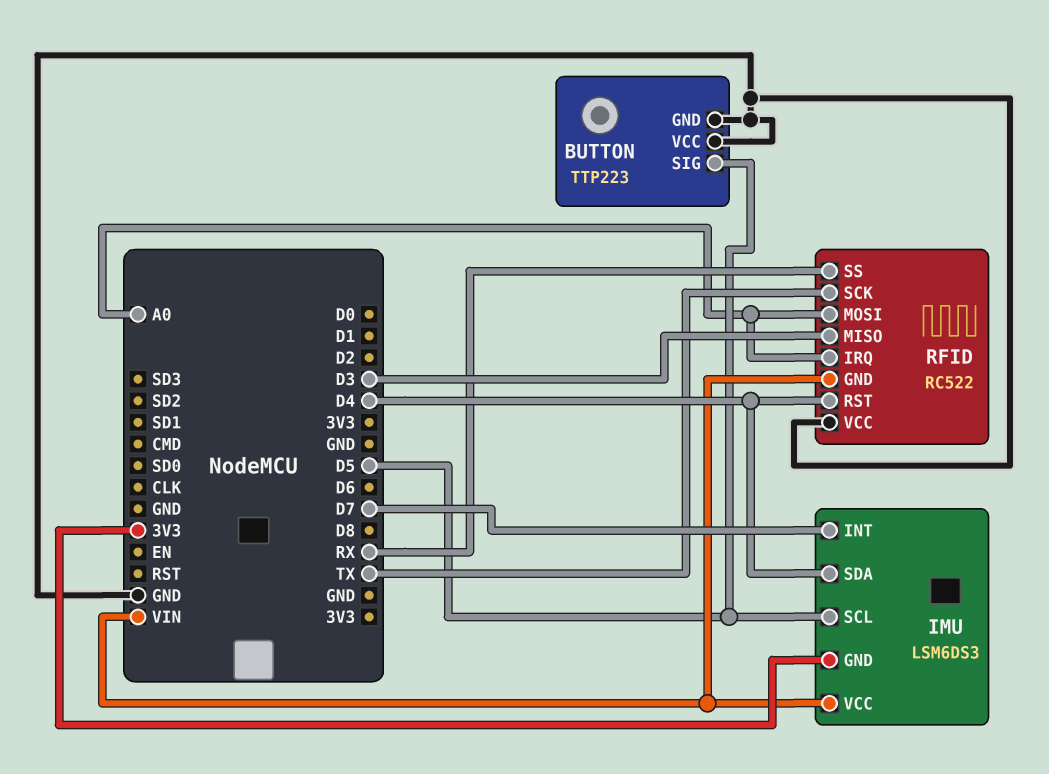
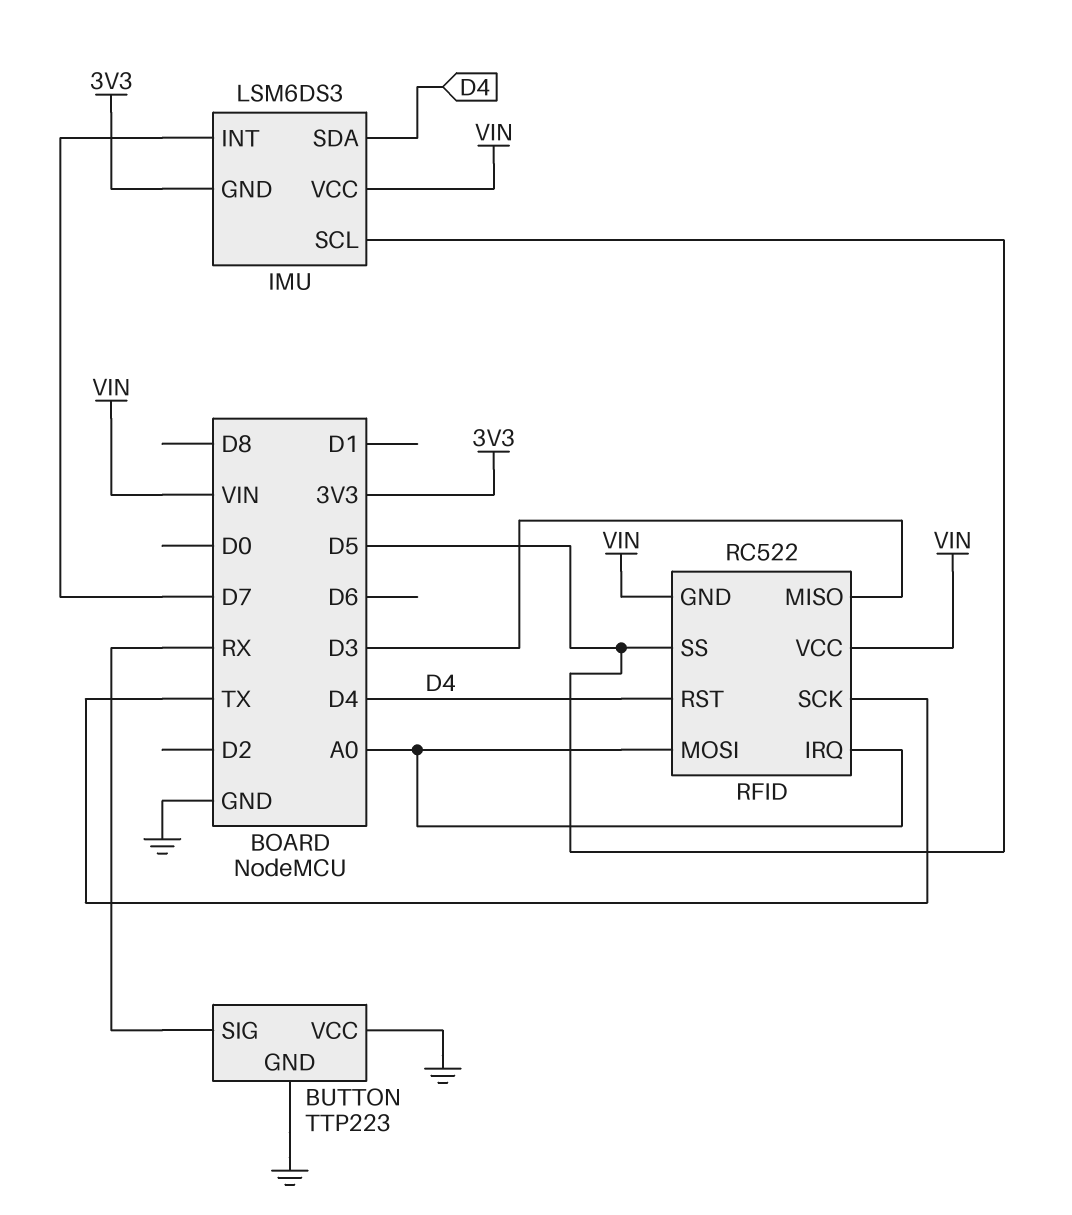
BUTTON pin SIG: D5 -> RX
RFID pin SS: RX -> D5
RFID pin VCC: GND -> VIN

